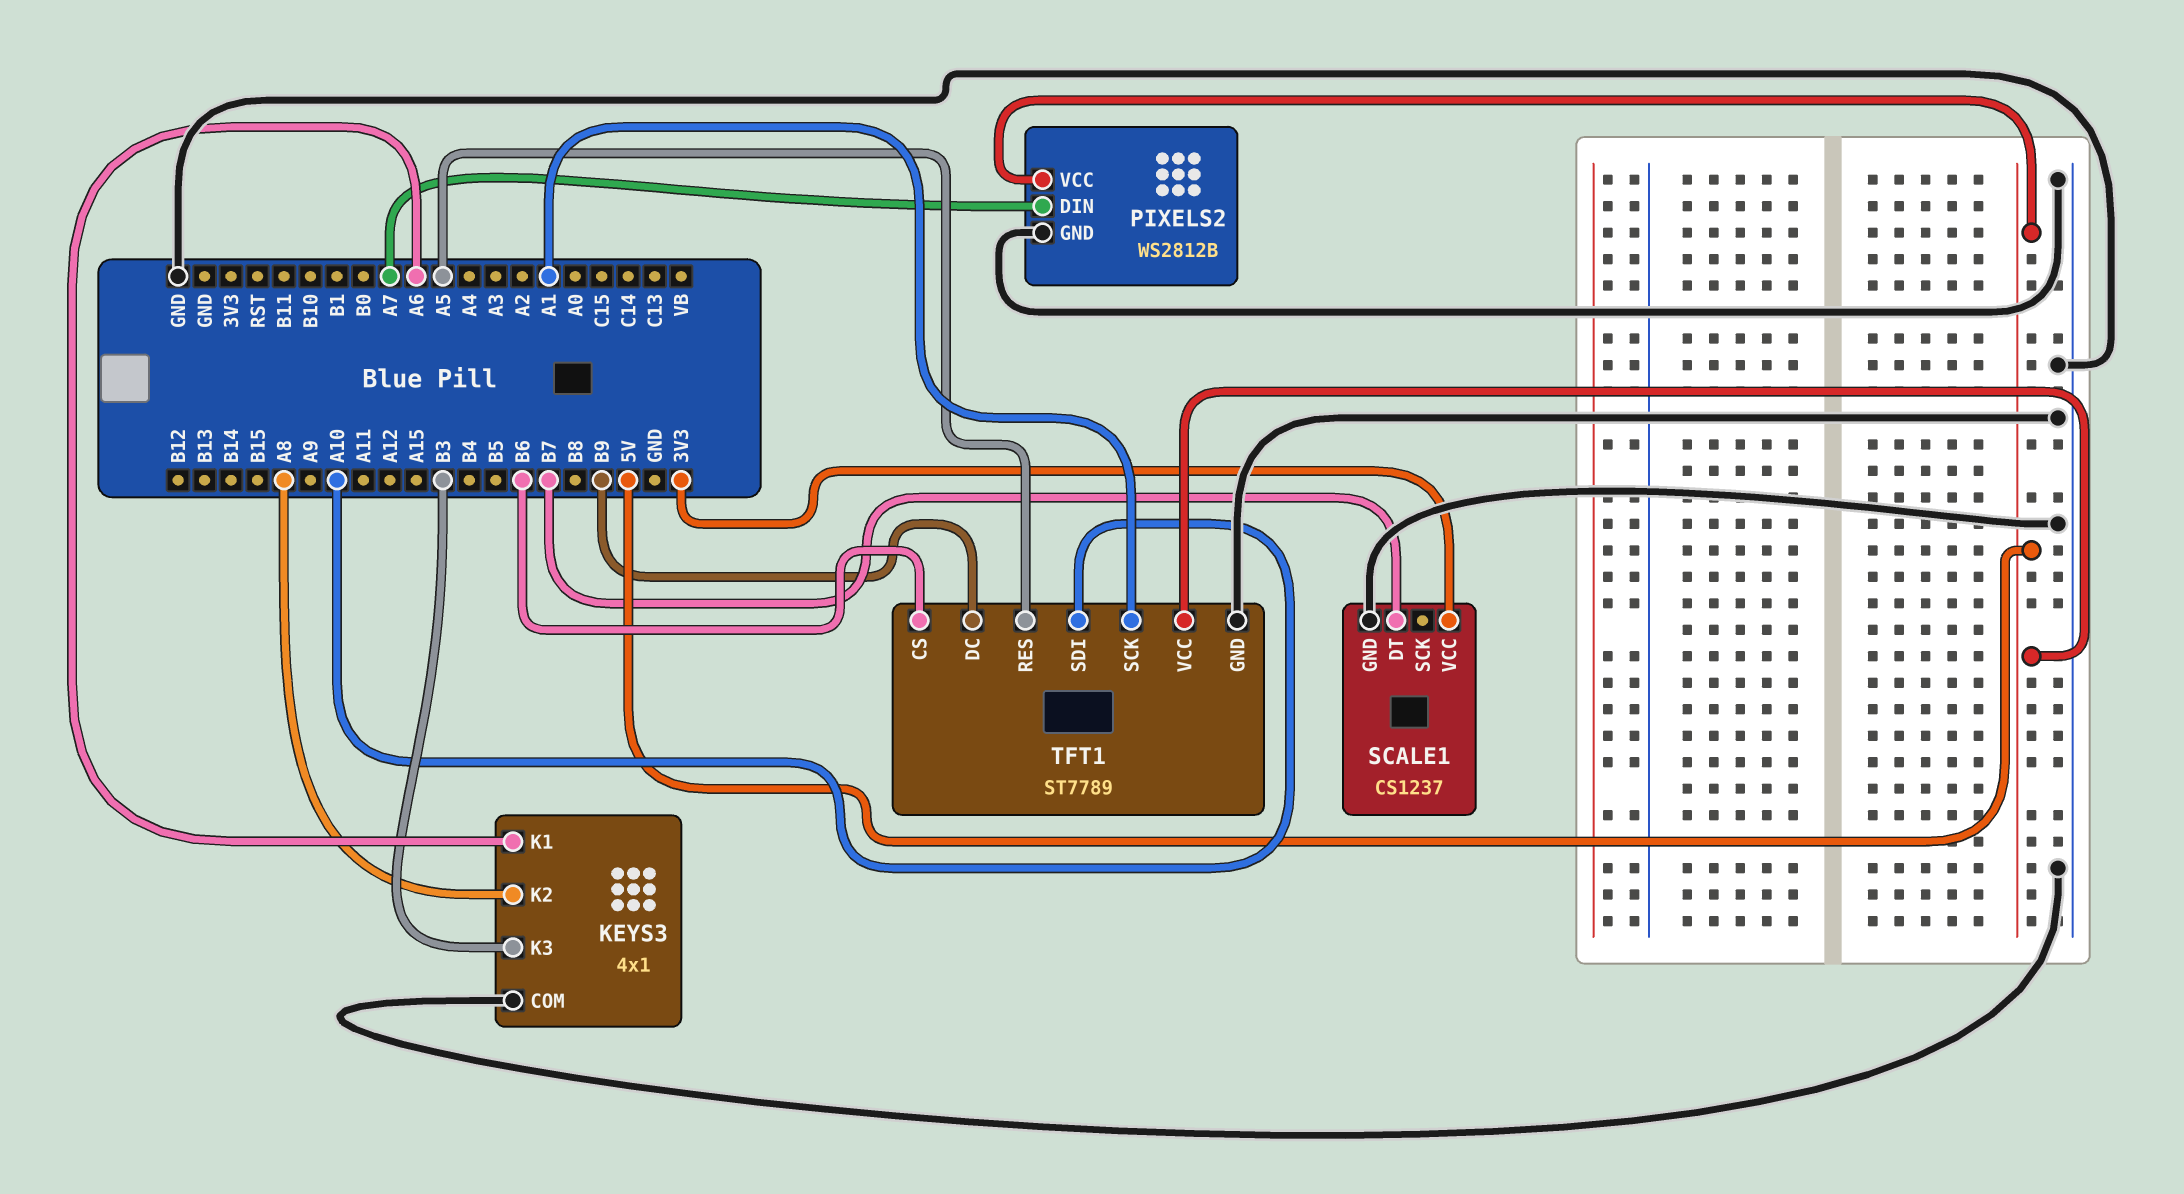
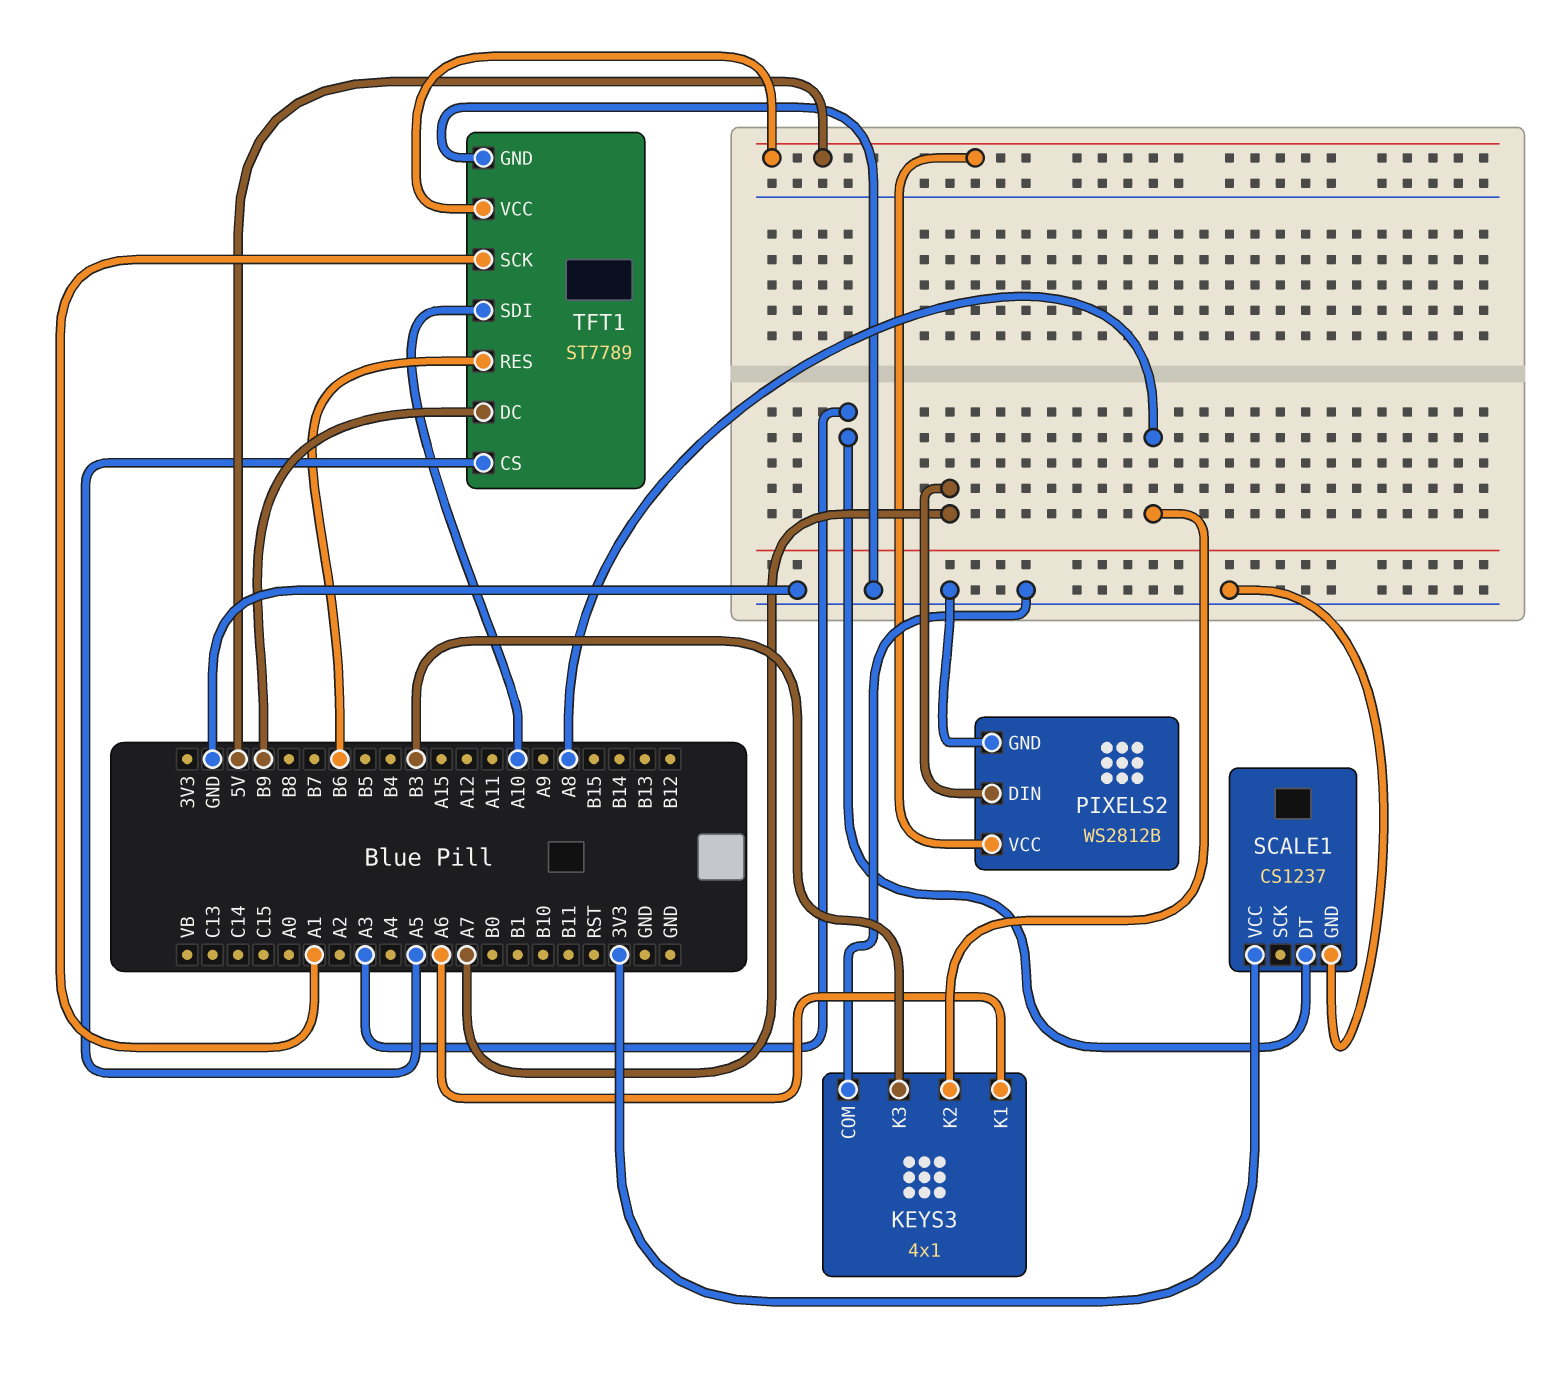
SCALE1 pin DT: B7 -> A3
TFT1 pin CS: B6 -> A5
TFT1 pin RES: A5 -> B6

